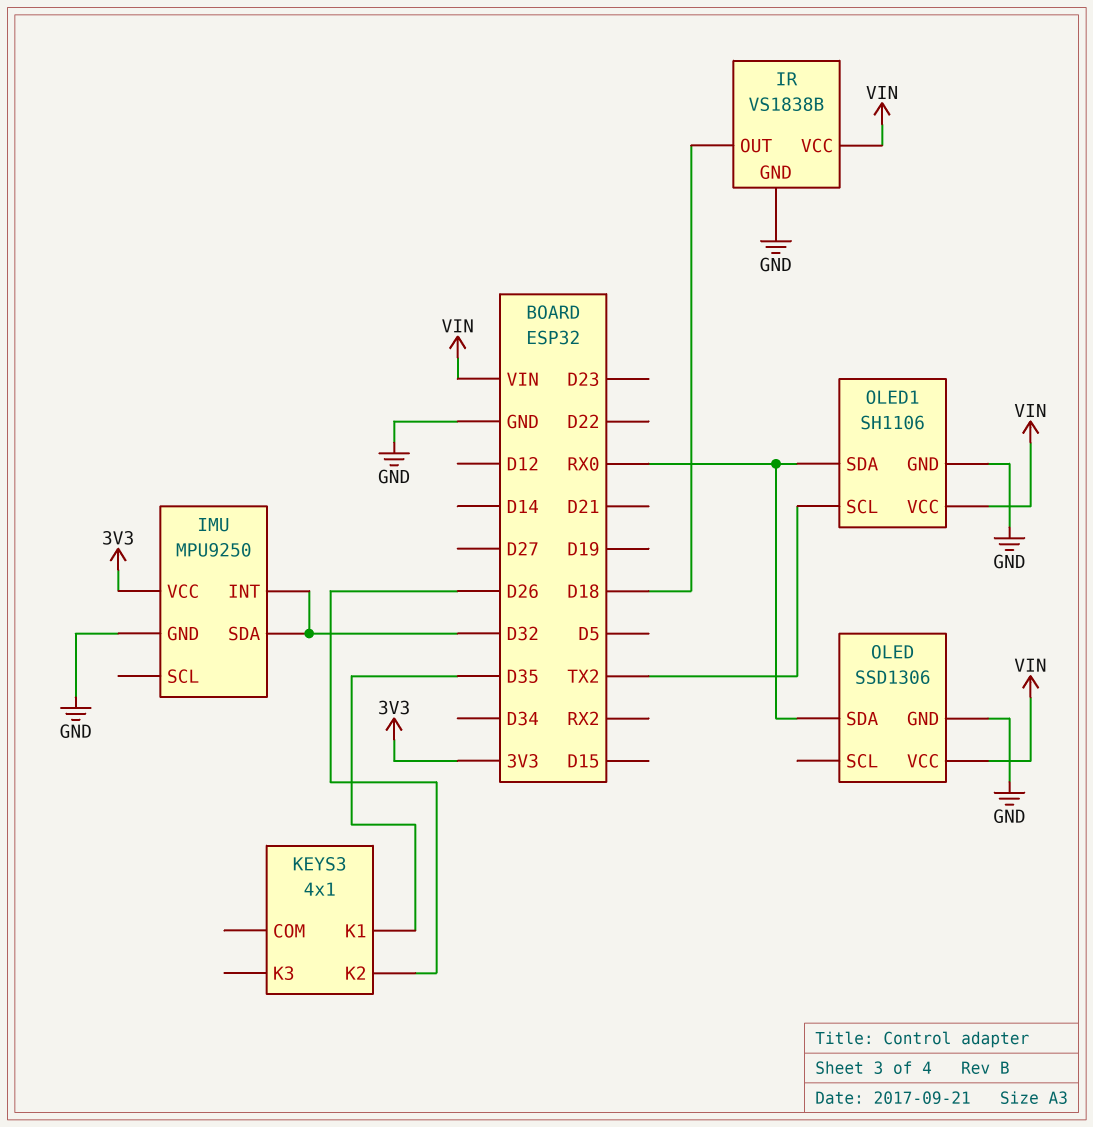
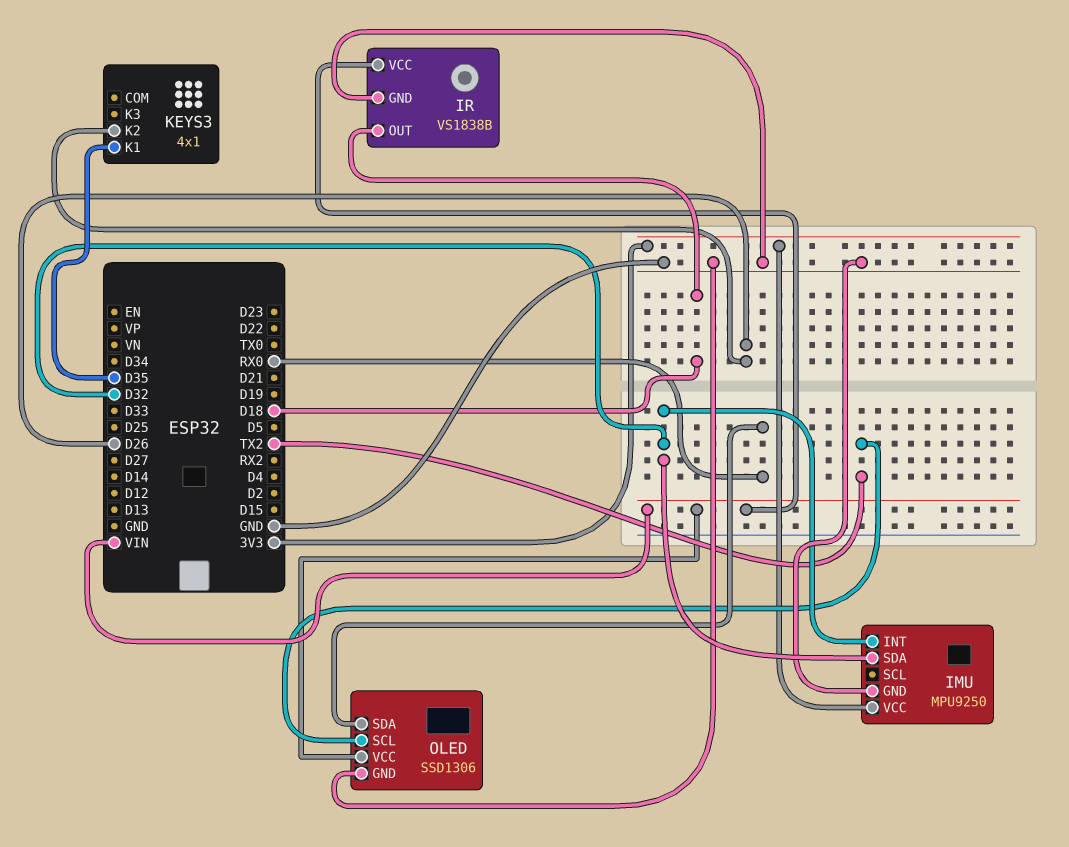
OLED pin SCL: none -> TX2
OLED1: SH1106 -> none
OLED1 pin GND: GND -> none
OLED1 pin SCL: TX2 -> none
OLED1 pin SDA: RX0 -> none
OLED1 pin VCC: VIN -> none

